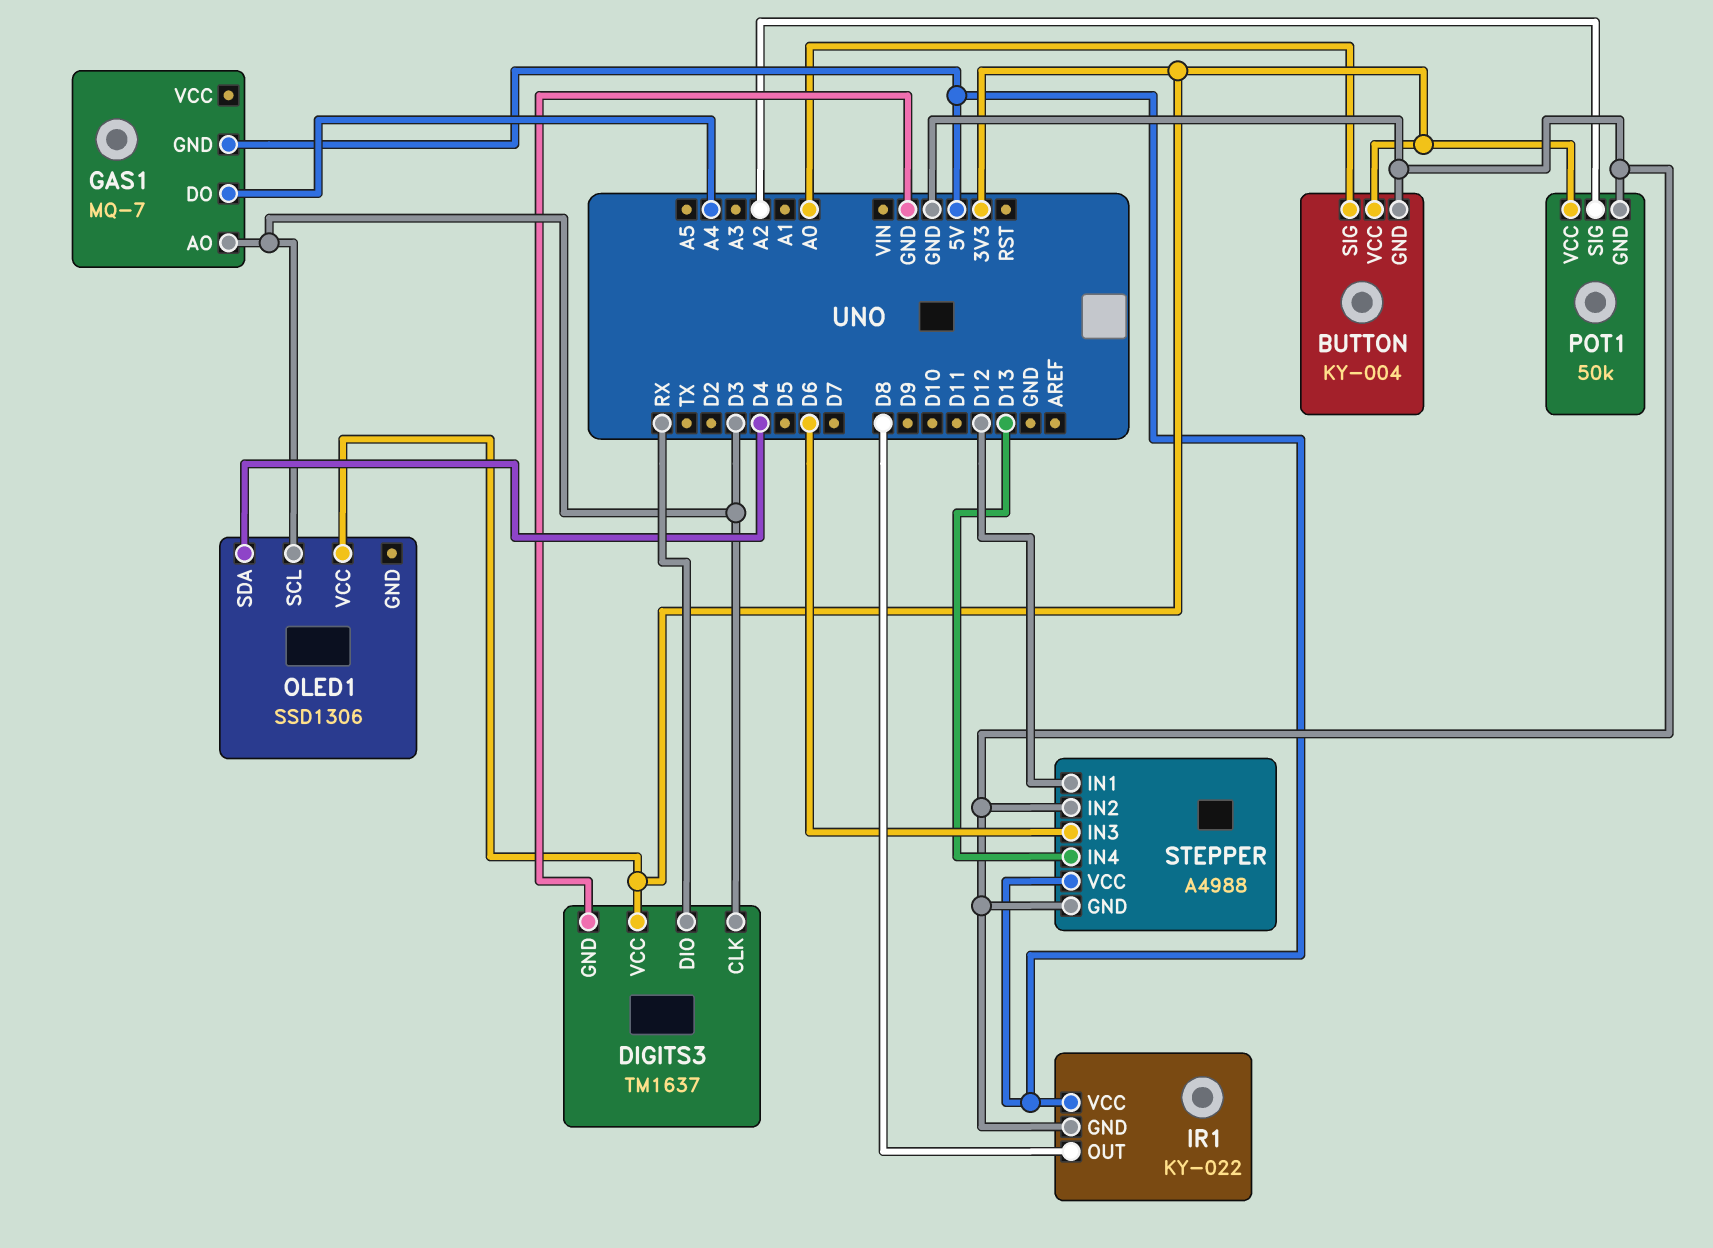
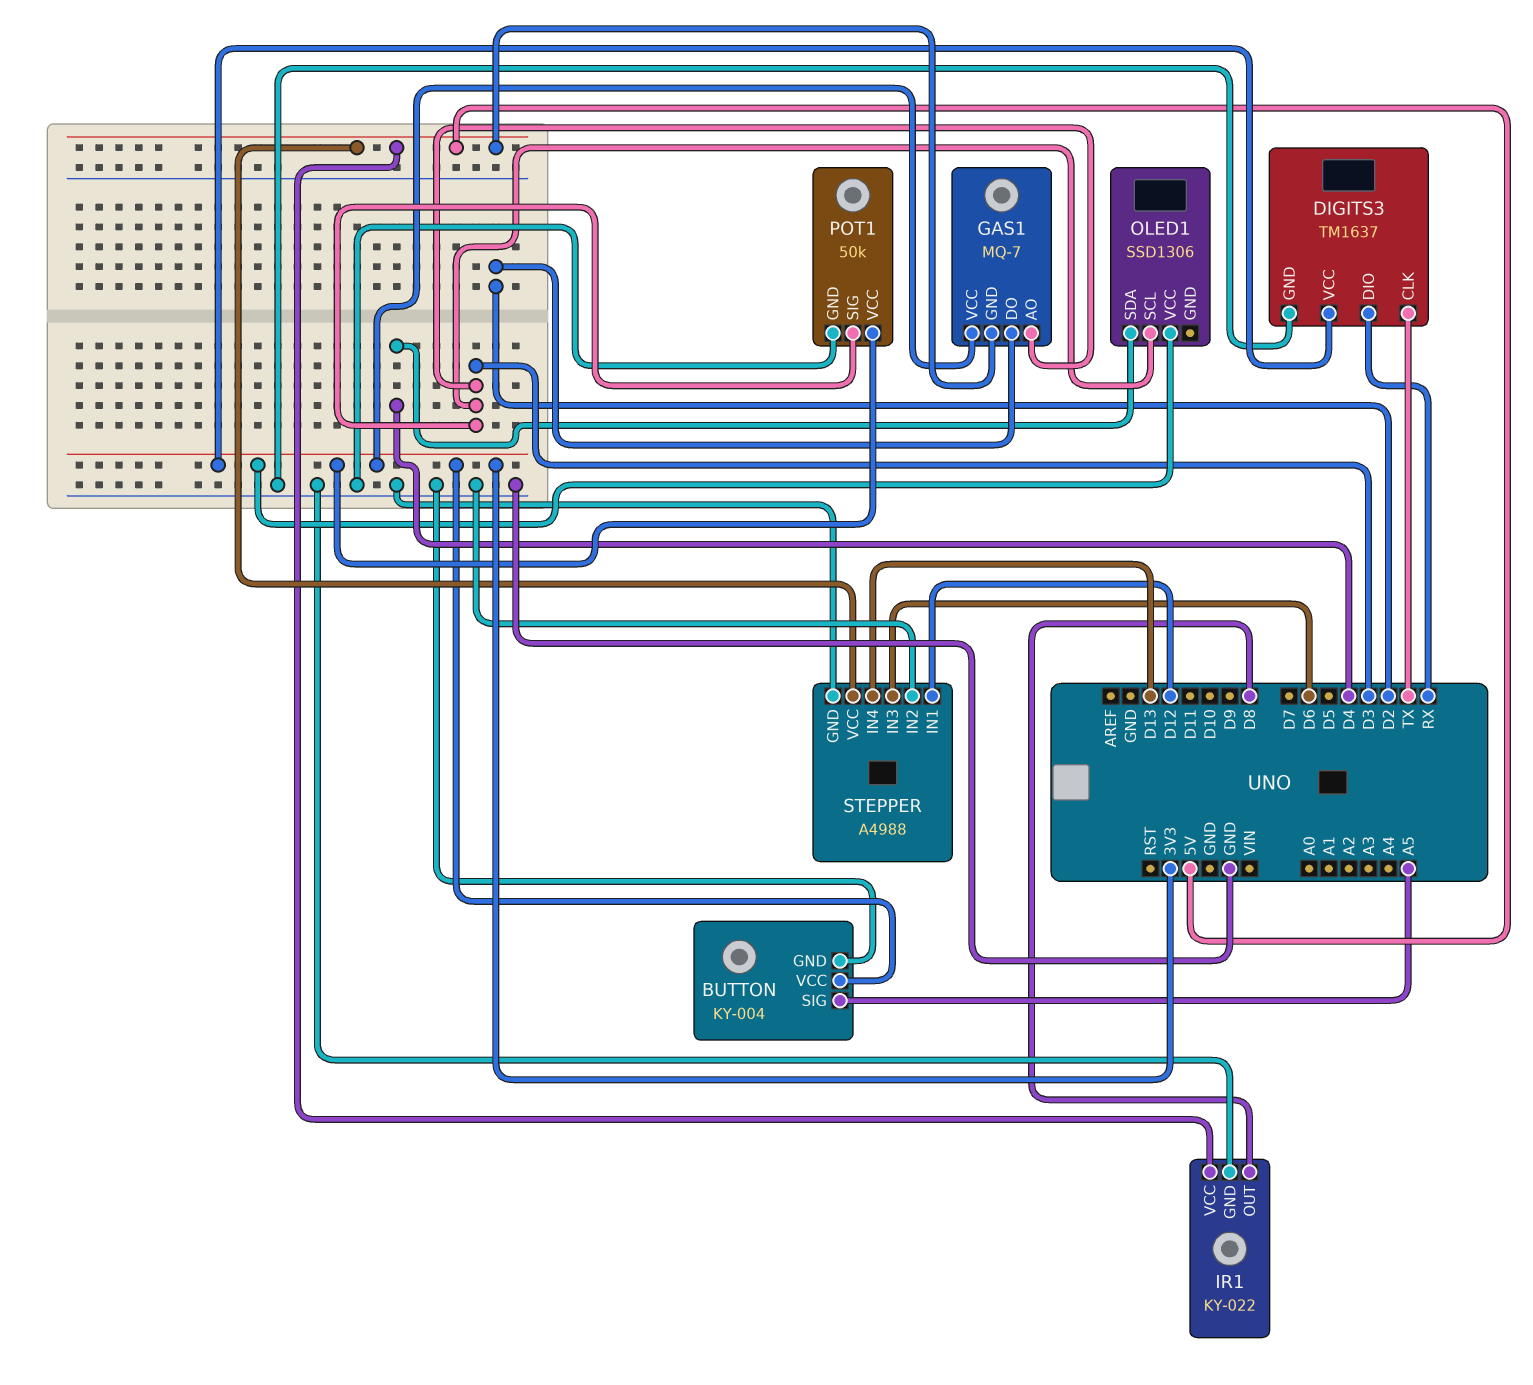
BUTTON pin SIG: A0 -> A5
DIGITS3 pin CLK: D3 -> TX
GAS1 pin DO: A4 -> D2
GAS1 pin VCC: none -> 3V3
POT1 pin SIG: A2 -> D3

